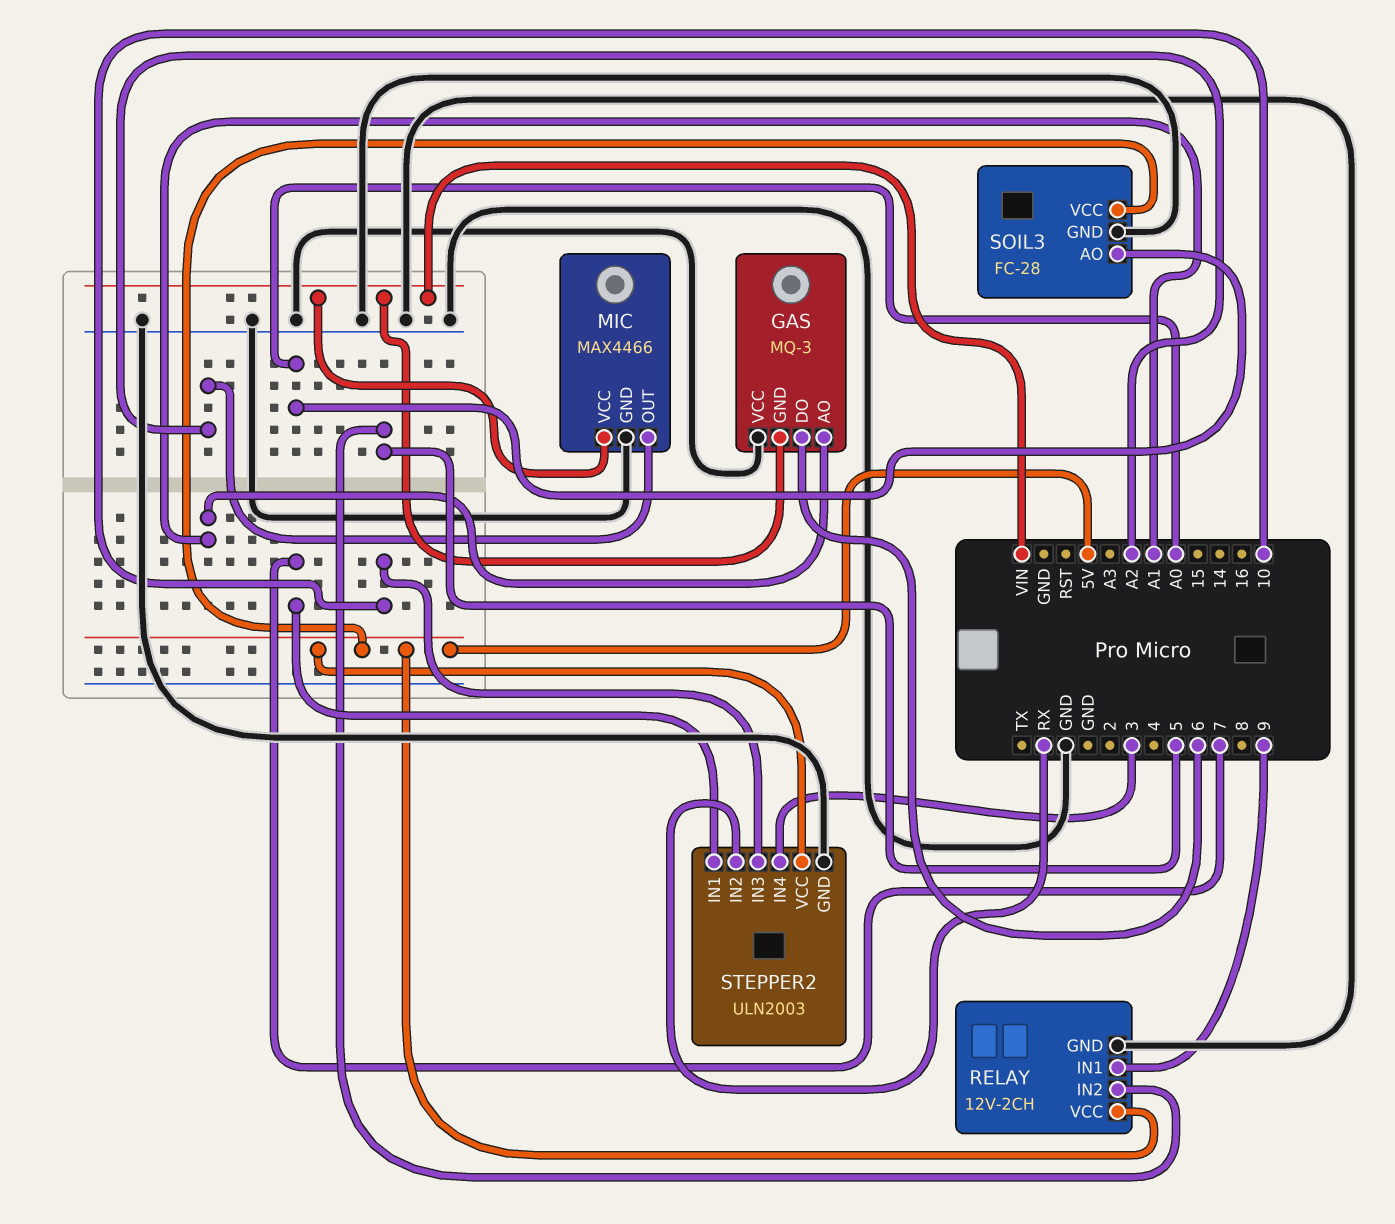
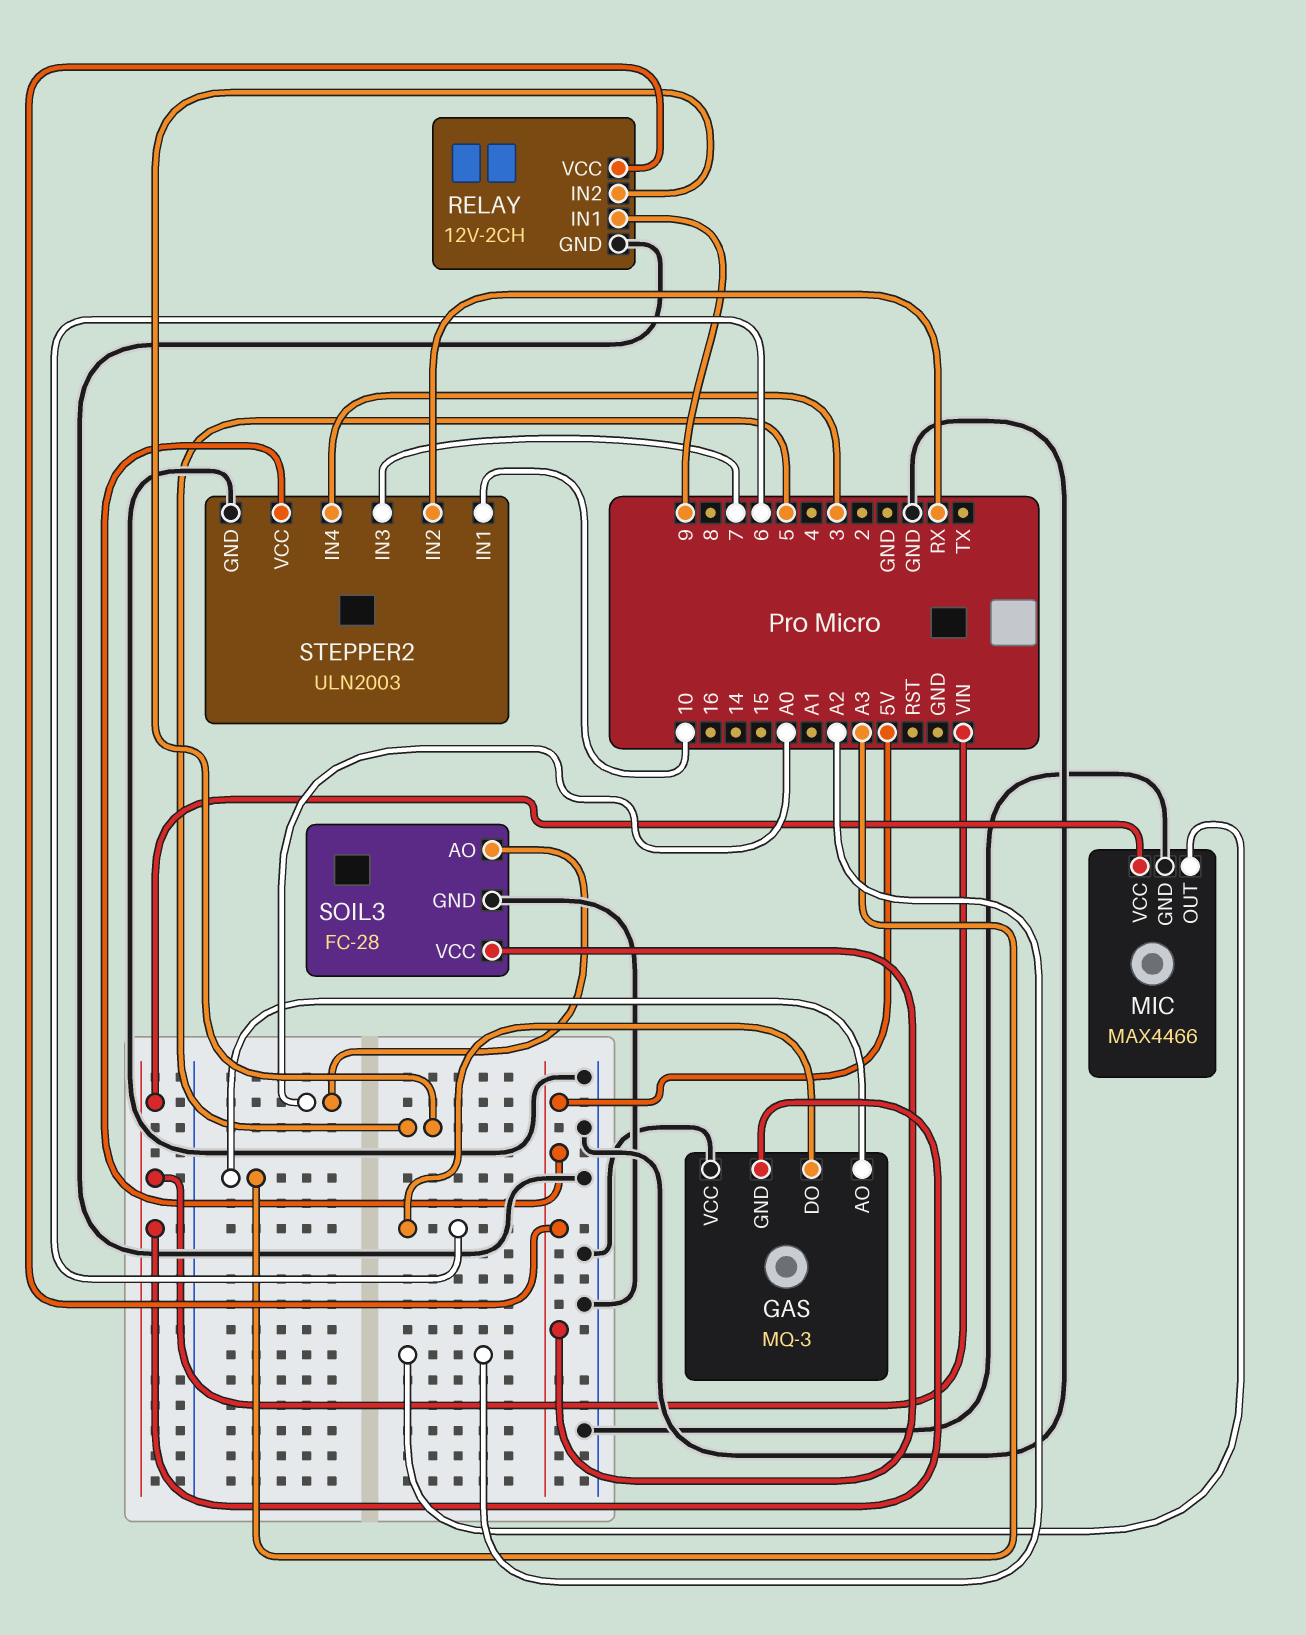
GAS pin AO: A1 -> A3
STEPPER2 pin IN1: 7 -> 10
STEPPER2 pin IN3: 10 -> 7

